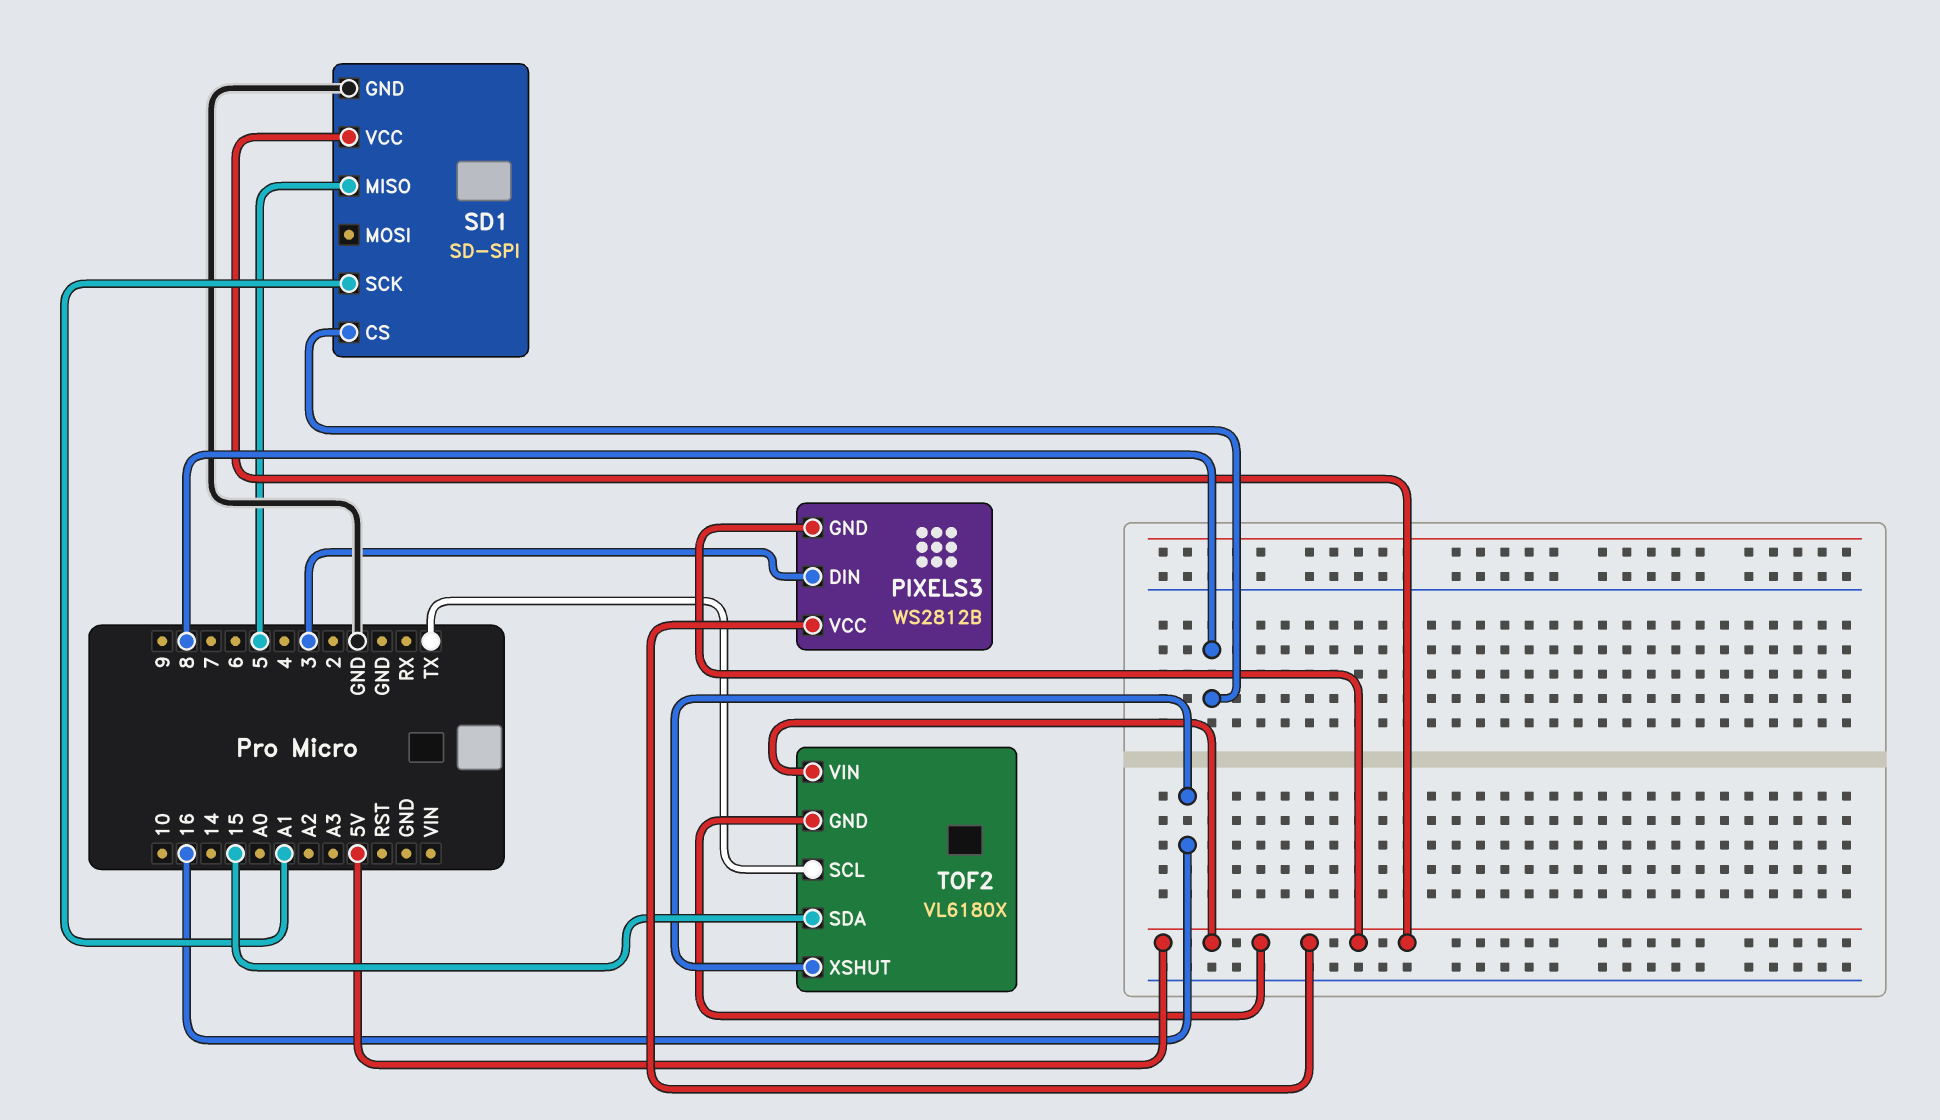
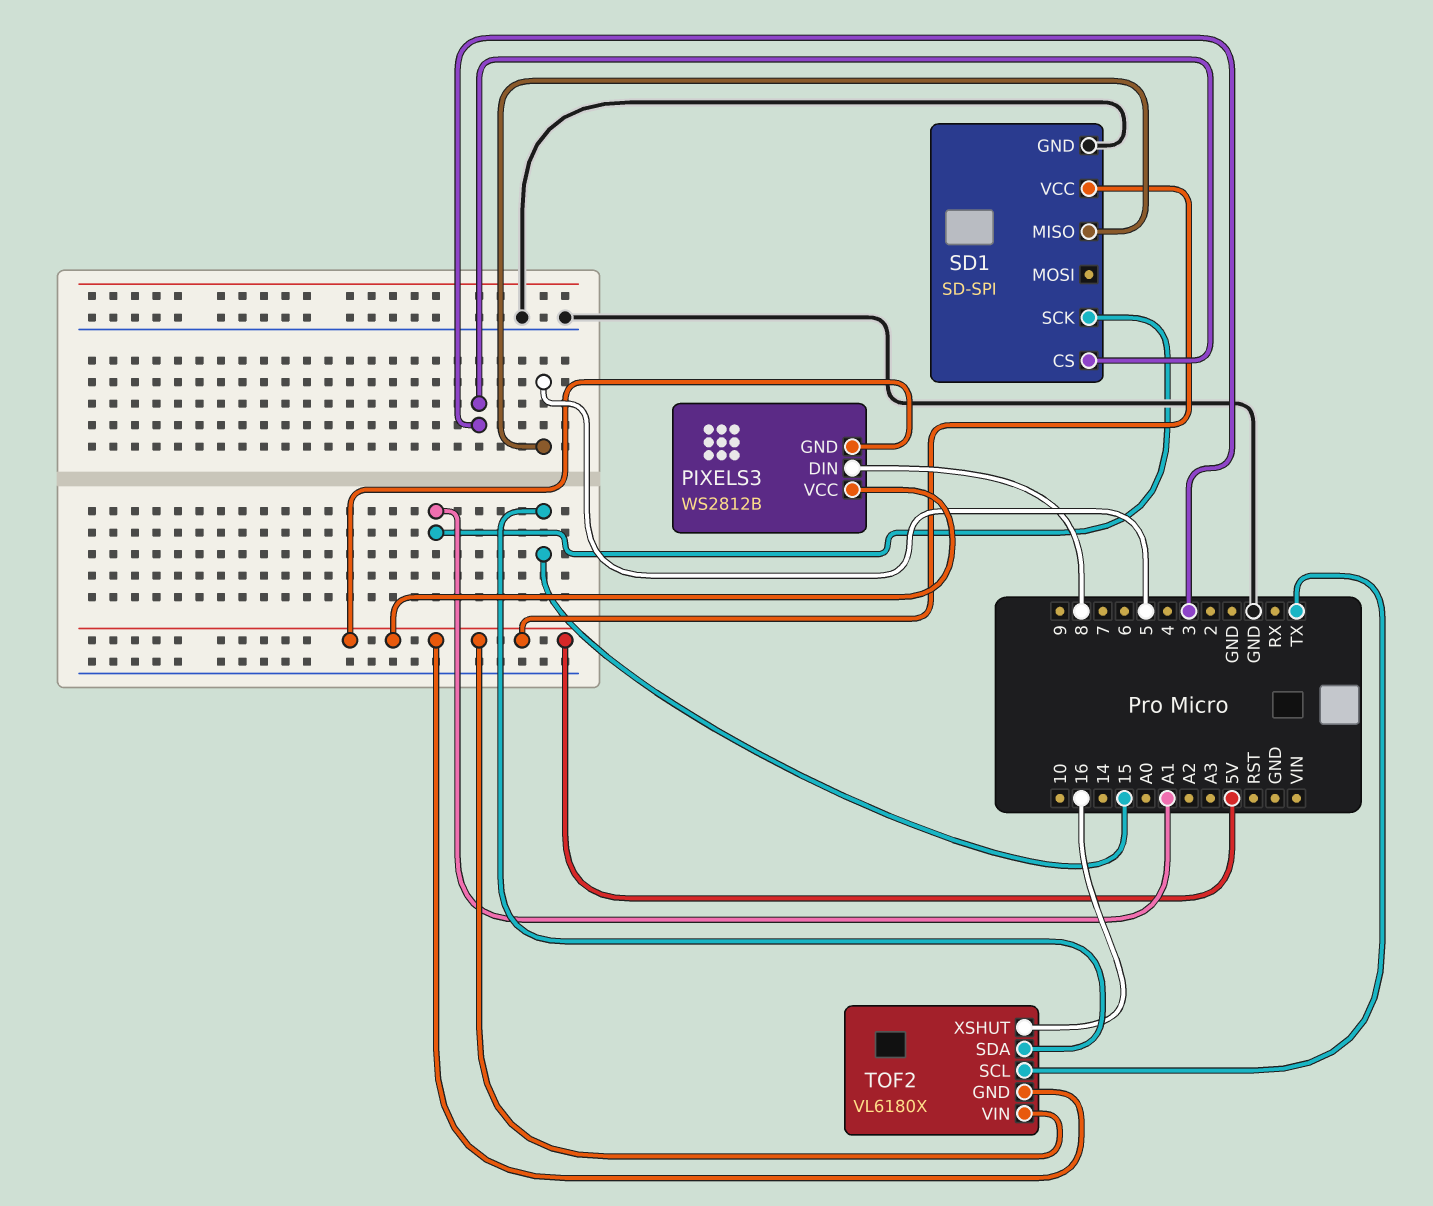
PIXELS3 pin DIN: 3 -> 8
SD1 pin CS: 8 -> 3

